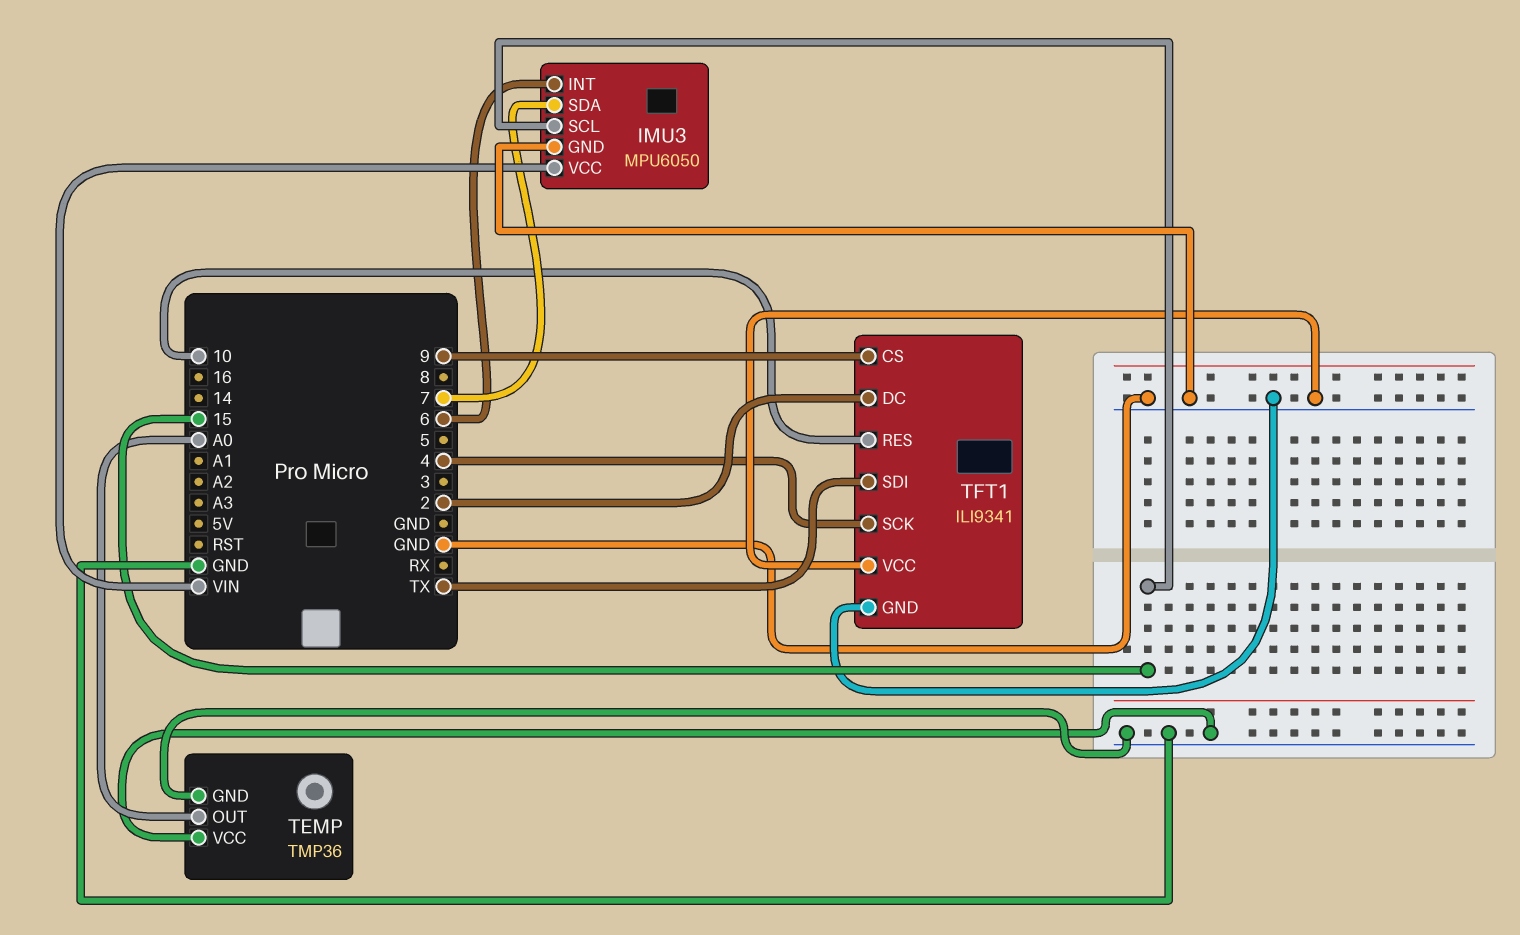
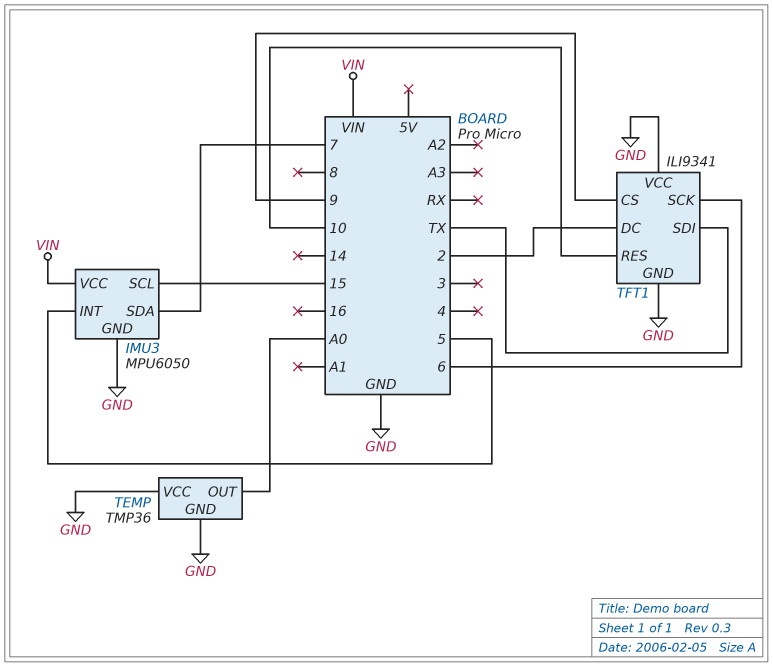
IMU3 pin INT: 6 -> 5
TFT1 pin SCK: 4 -> 6

